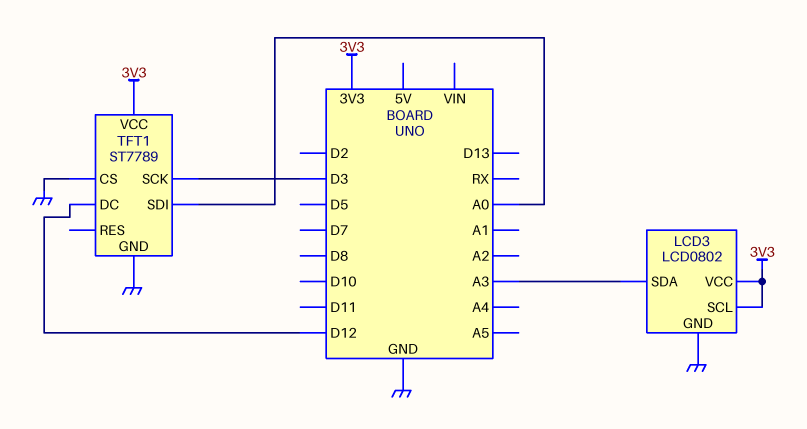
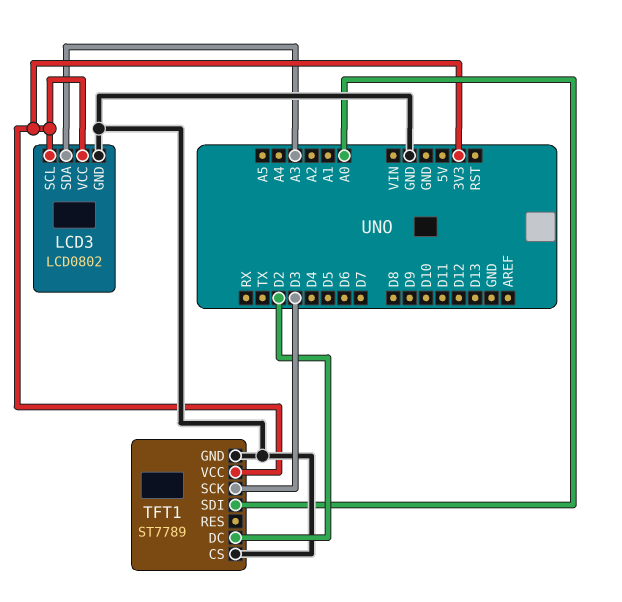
TFT1 pin DC: D12 -> D2

